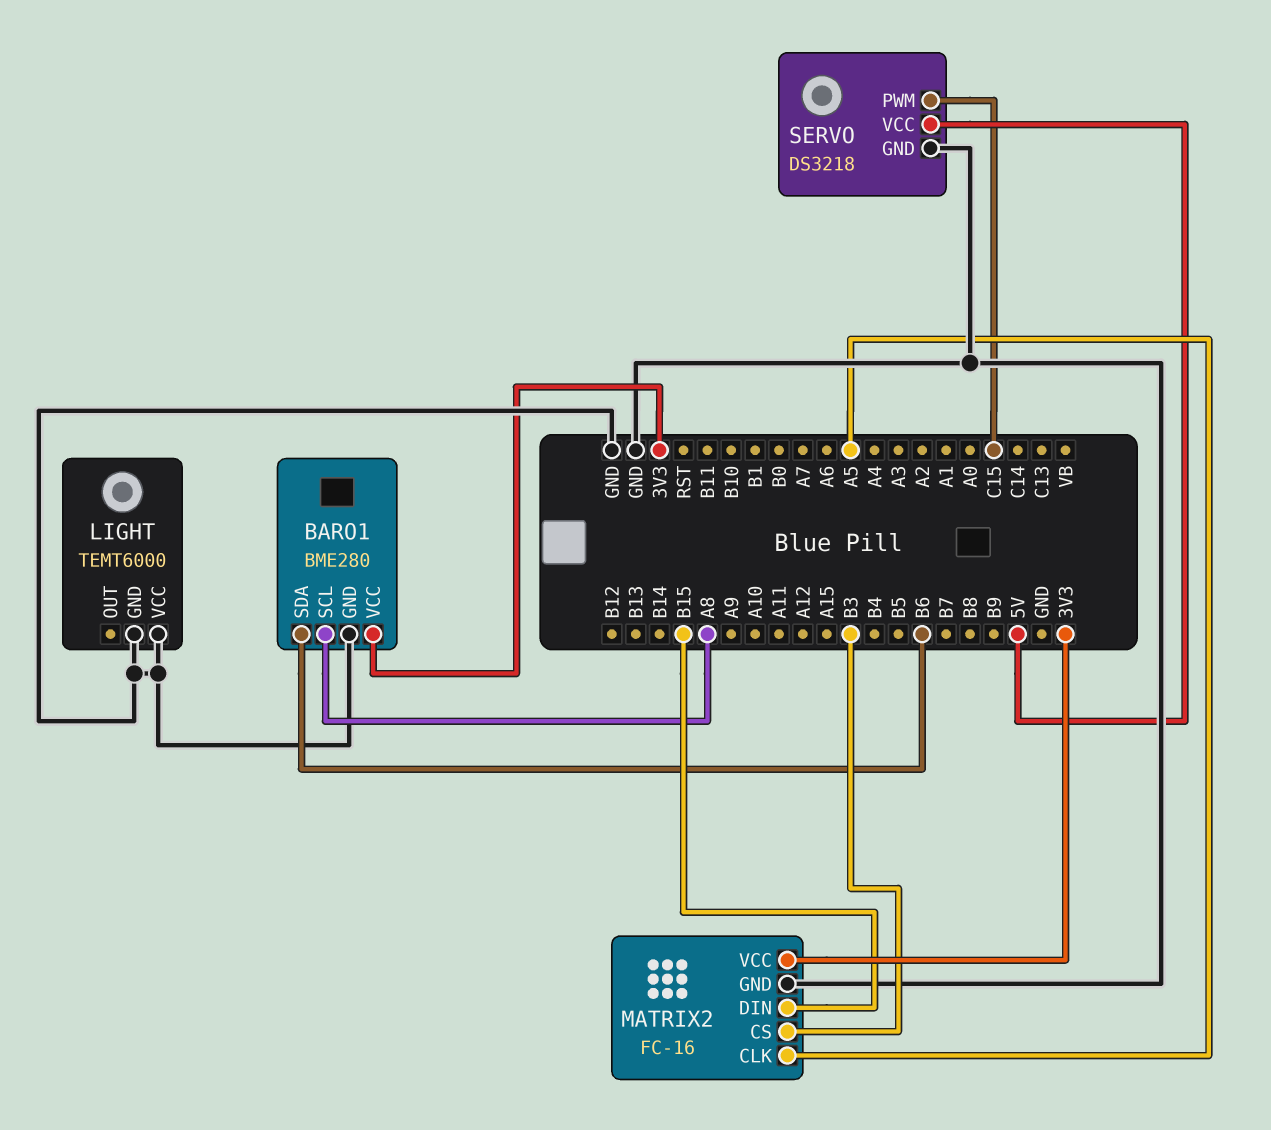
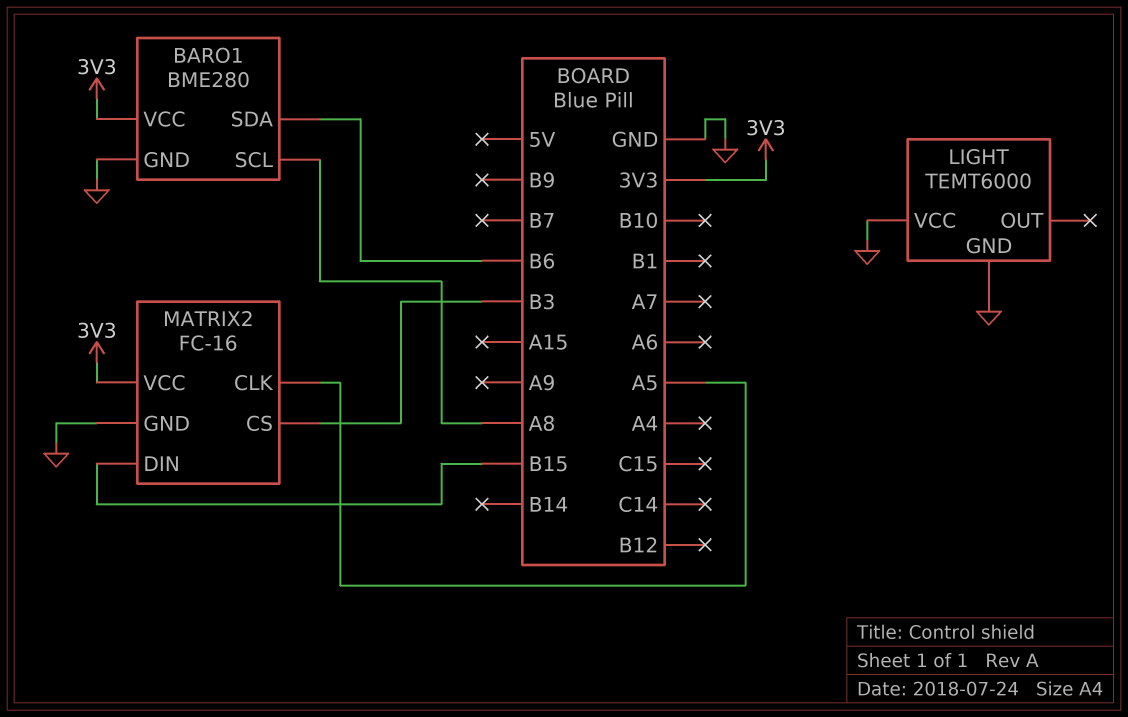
SERVO: DS3218 -> none
SERVO pin GND: GND -> none
SERVO pin PWM: C15 -> none
SERVO pin VCC: 5V -> none

